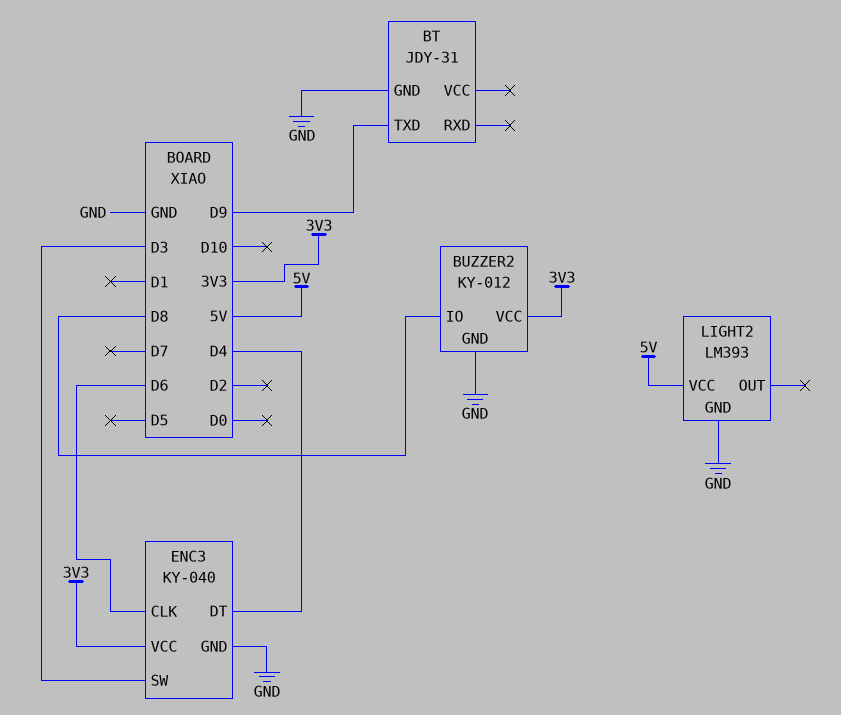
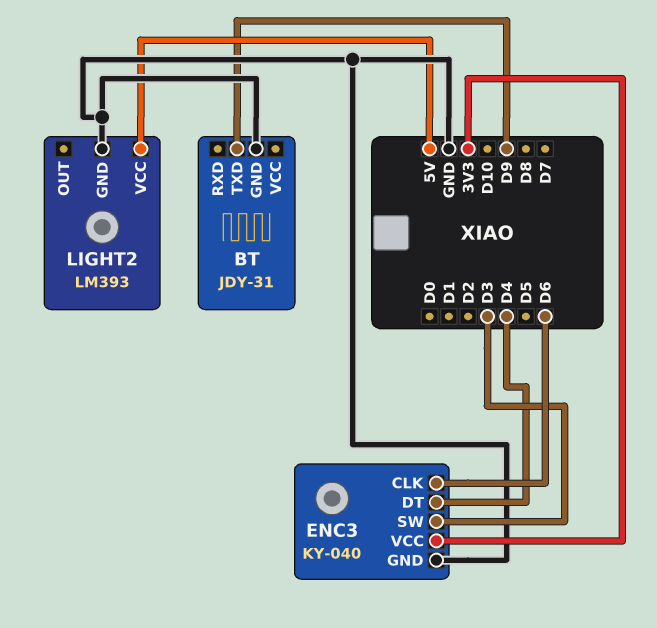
BUZZER2: KY-012 -> none
BUZZER2 pin GND: GND -> none
BUZZER2 pin IO: D8 -> none
BUZZER2 pin VCC: 3V3 -> none

